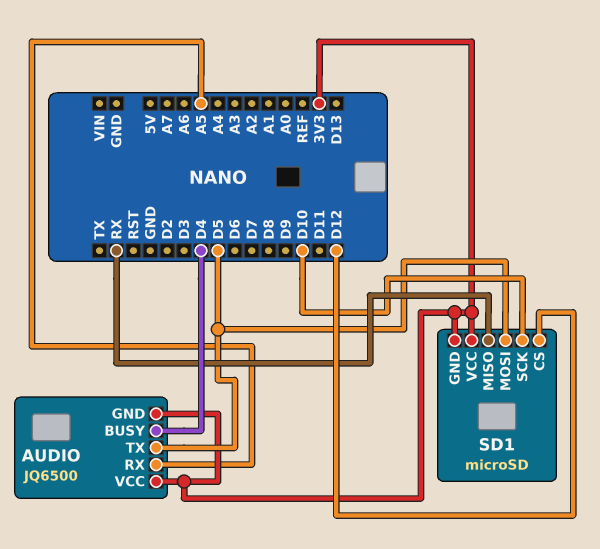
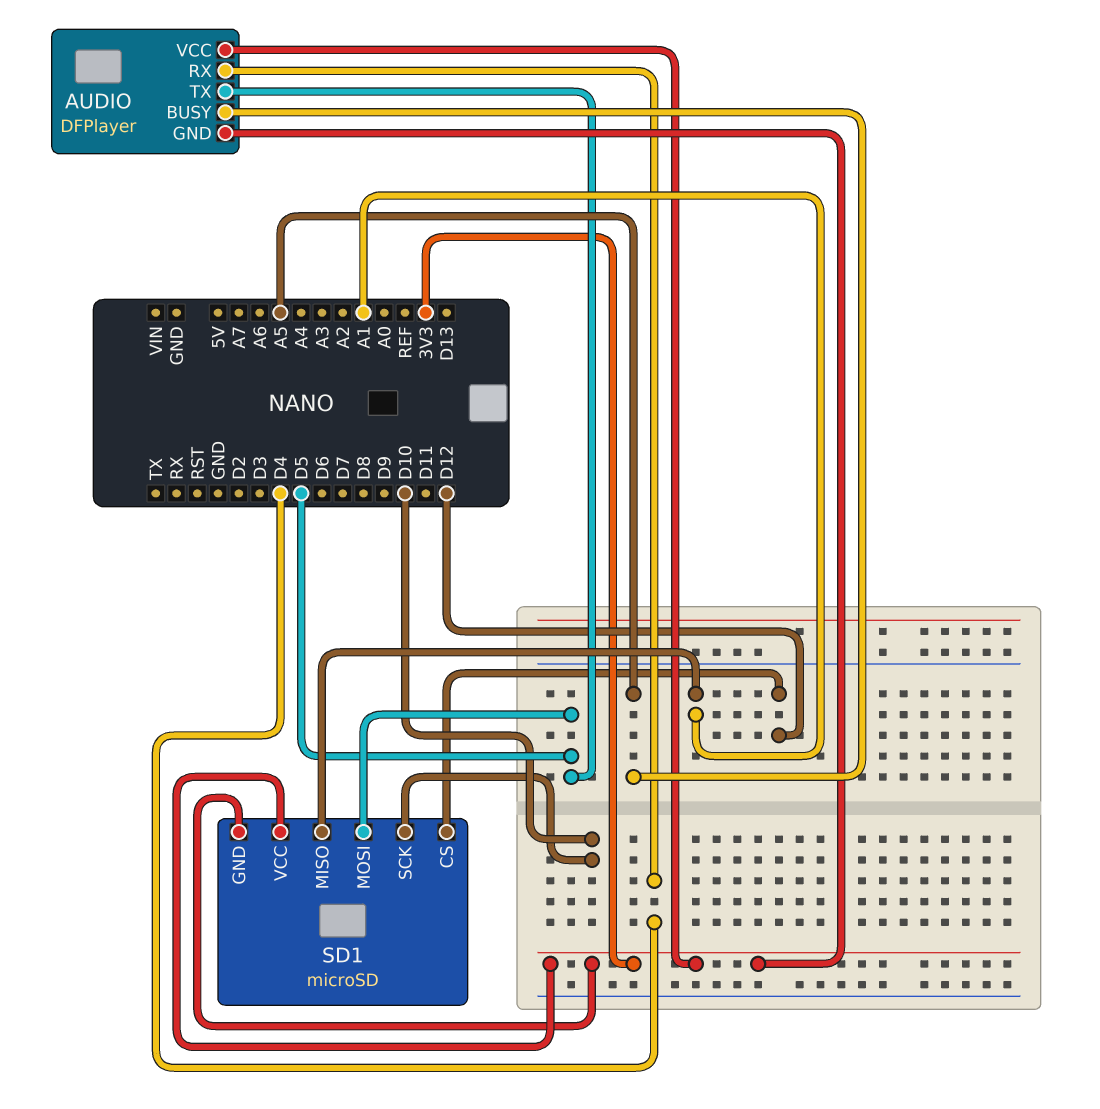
AUDIO: JQ6500 -> DFPlayer
AUDIO pin BUSY: D4 -> A5
AUDIO pin RX: A5 -> D4
SD1 pin MISO: RX -> A1

